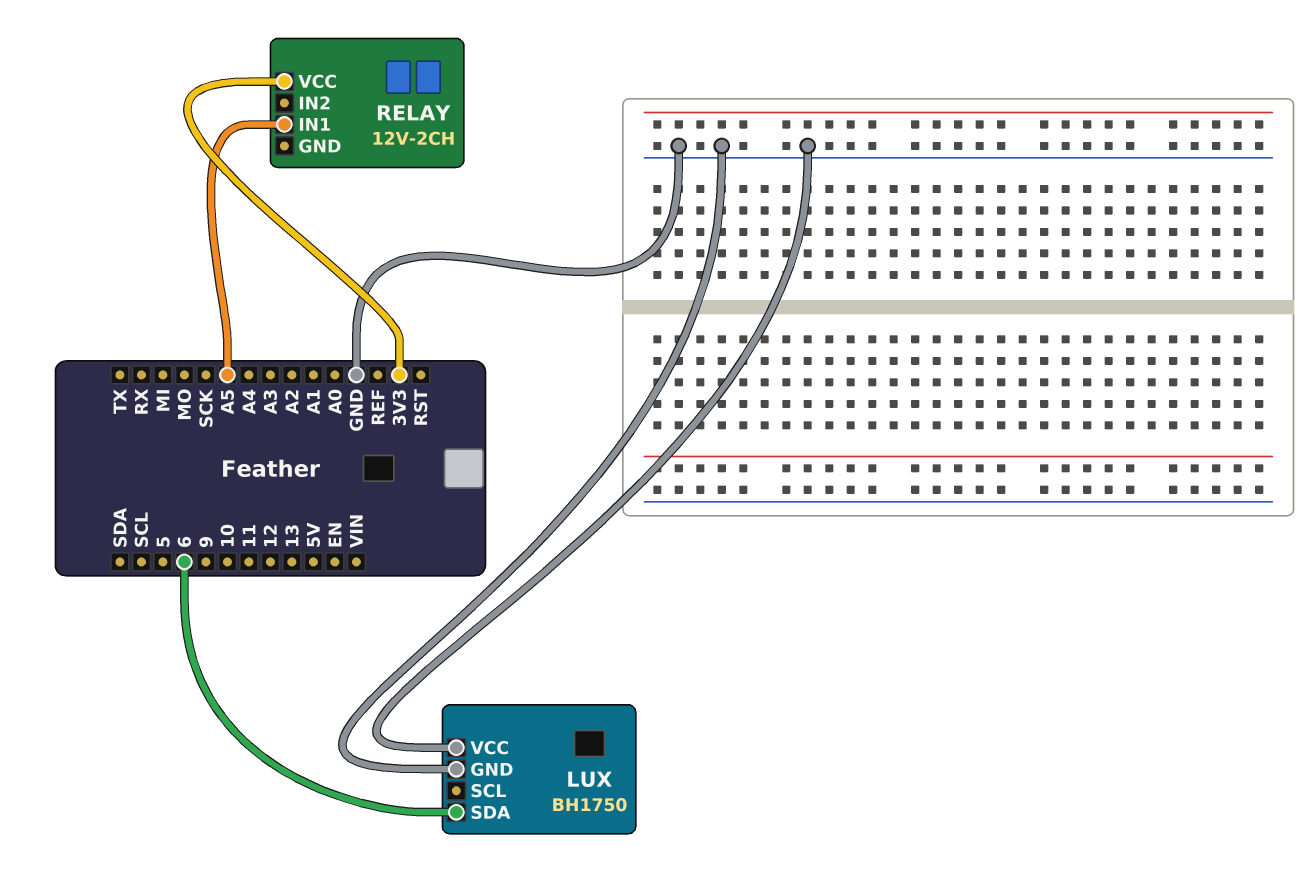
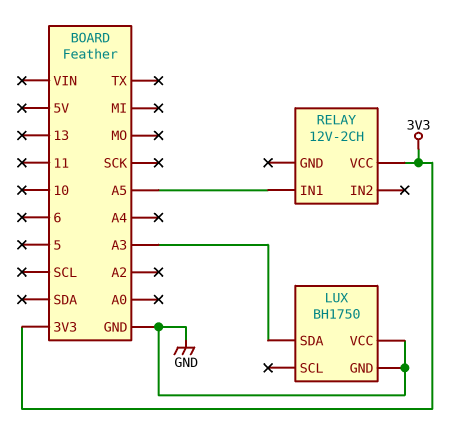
LUX pin SDA: 6 -> A3

